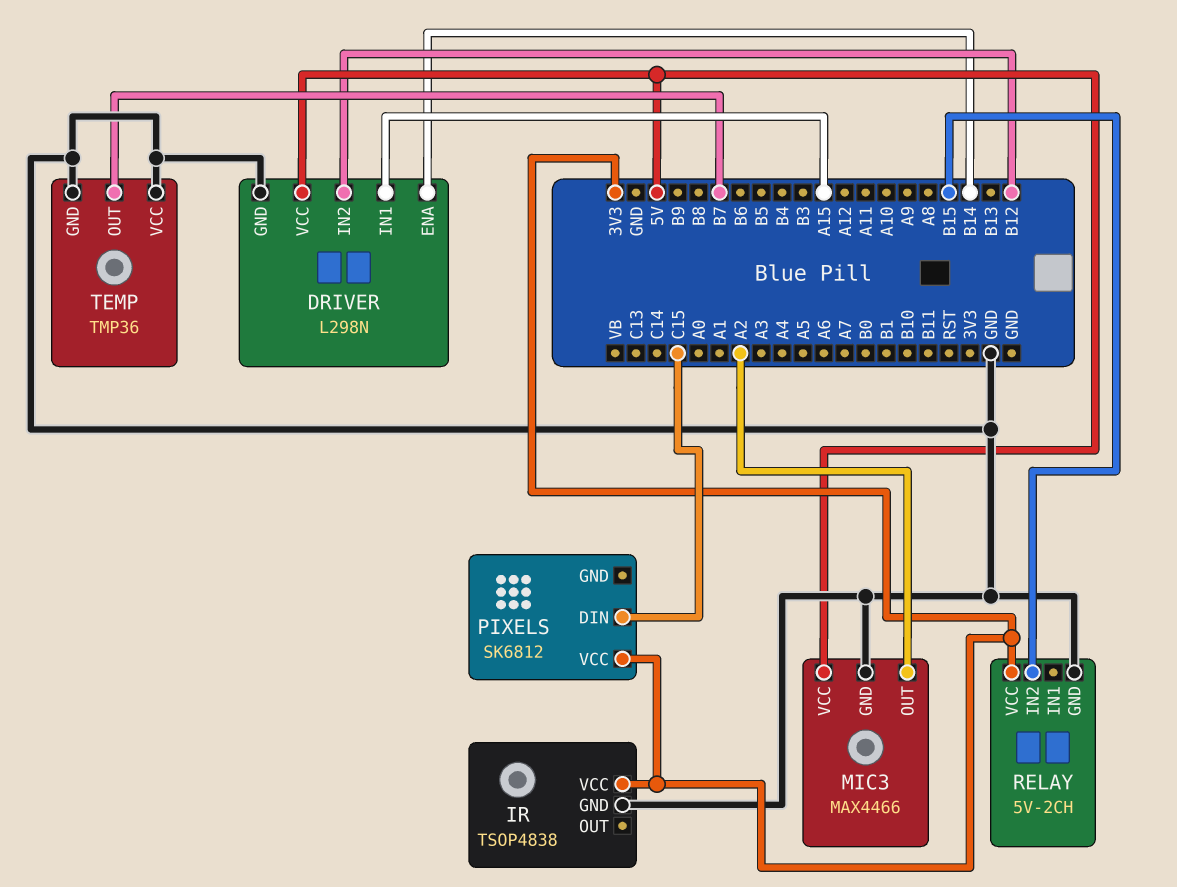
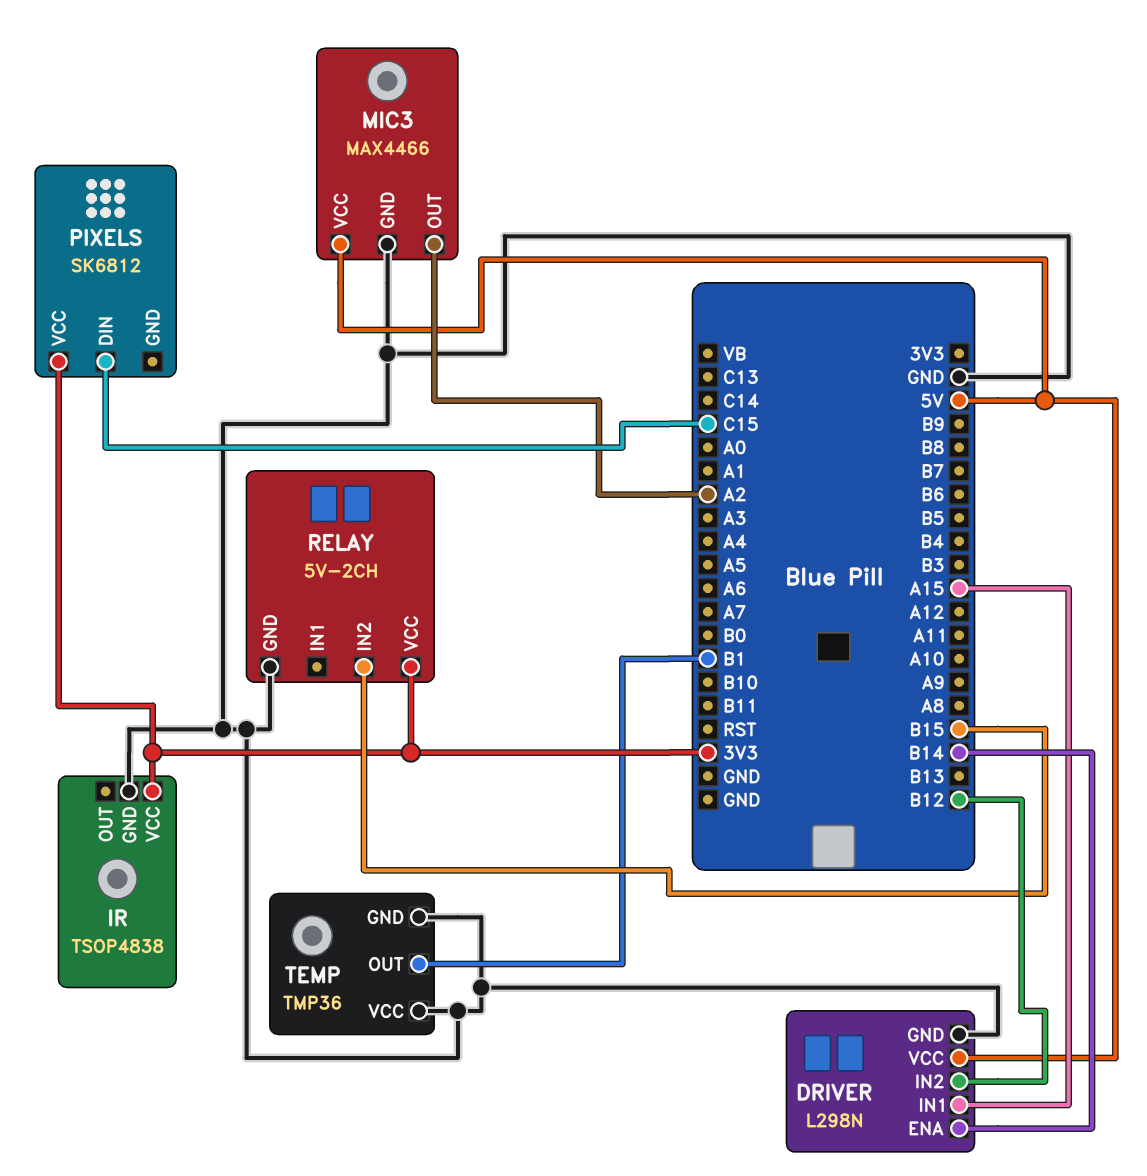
TEMP pin OUT: B7 -> B1

